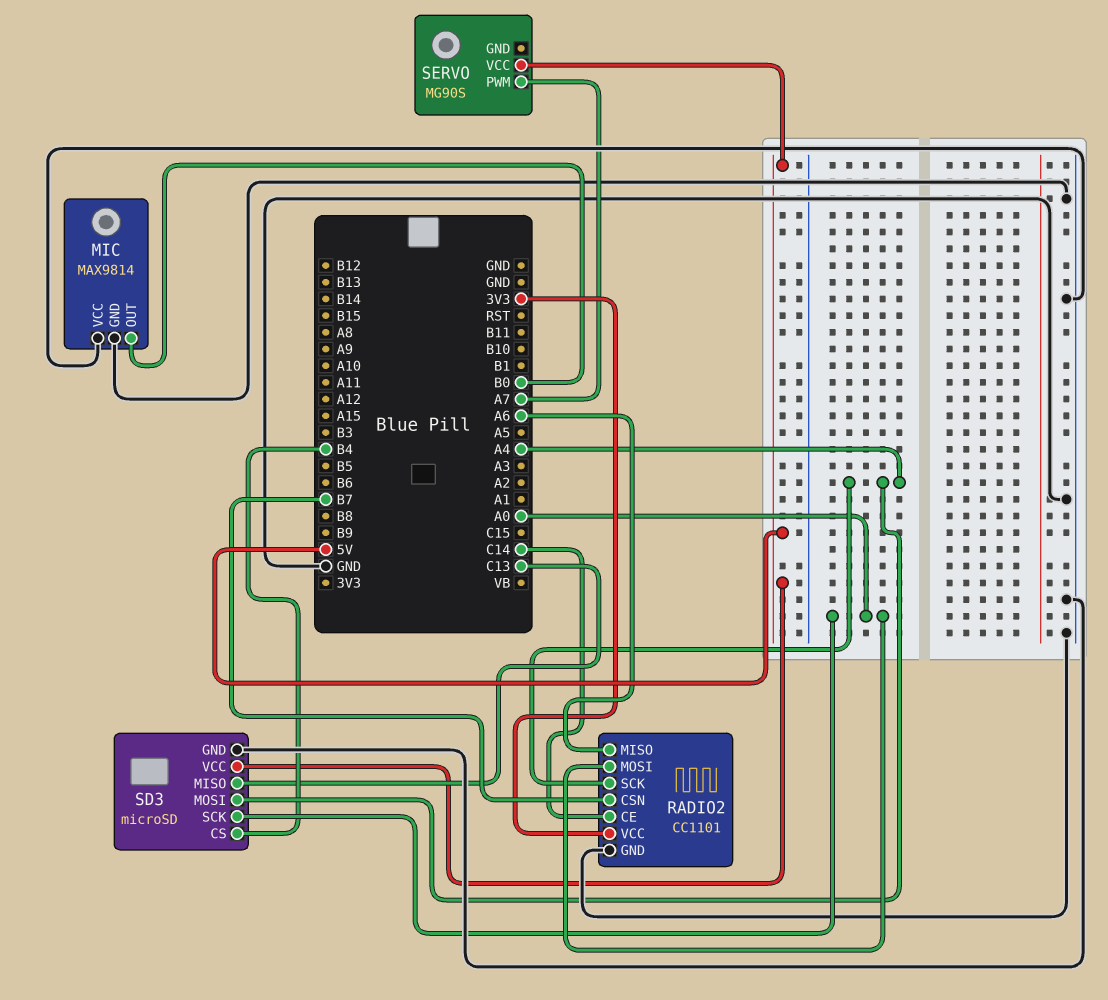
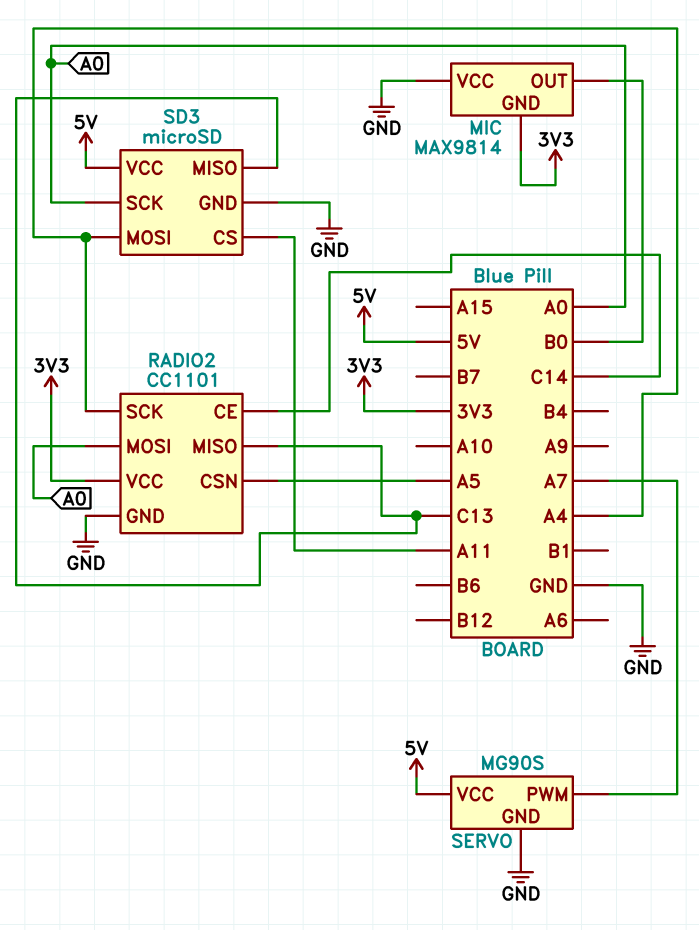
MIC pin GND: GND -> 3V3
RADIO2 pin CSN: B7 -> A5
RADIO2 pin MISO: A6 -> C13
SD3 pin CS: B4 -> A11
SERVO pin GND: none -> GND

